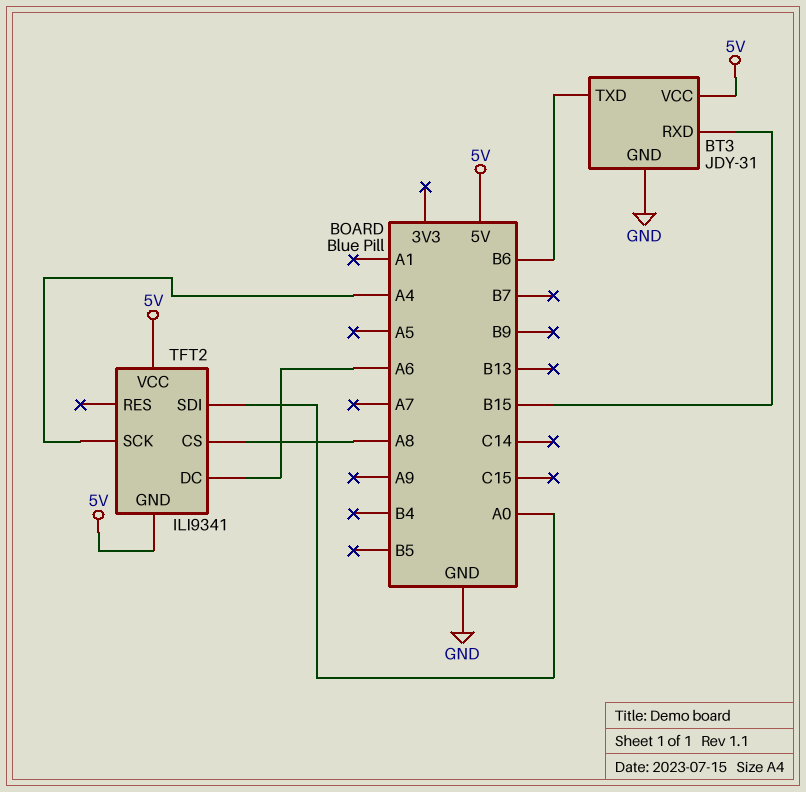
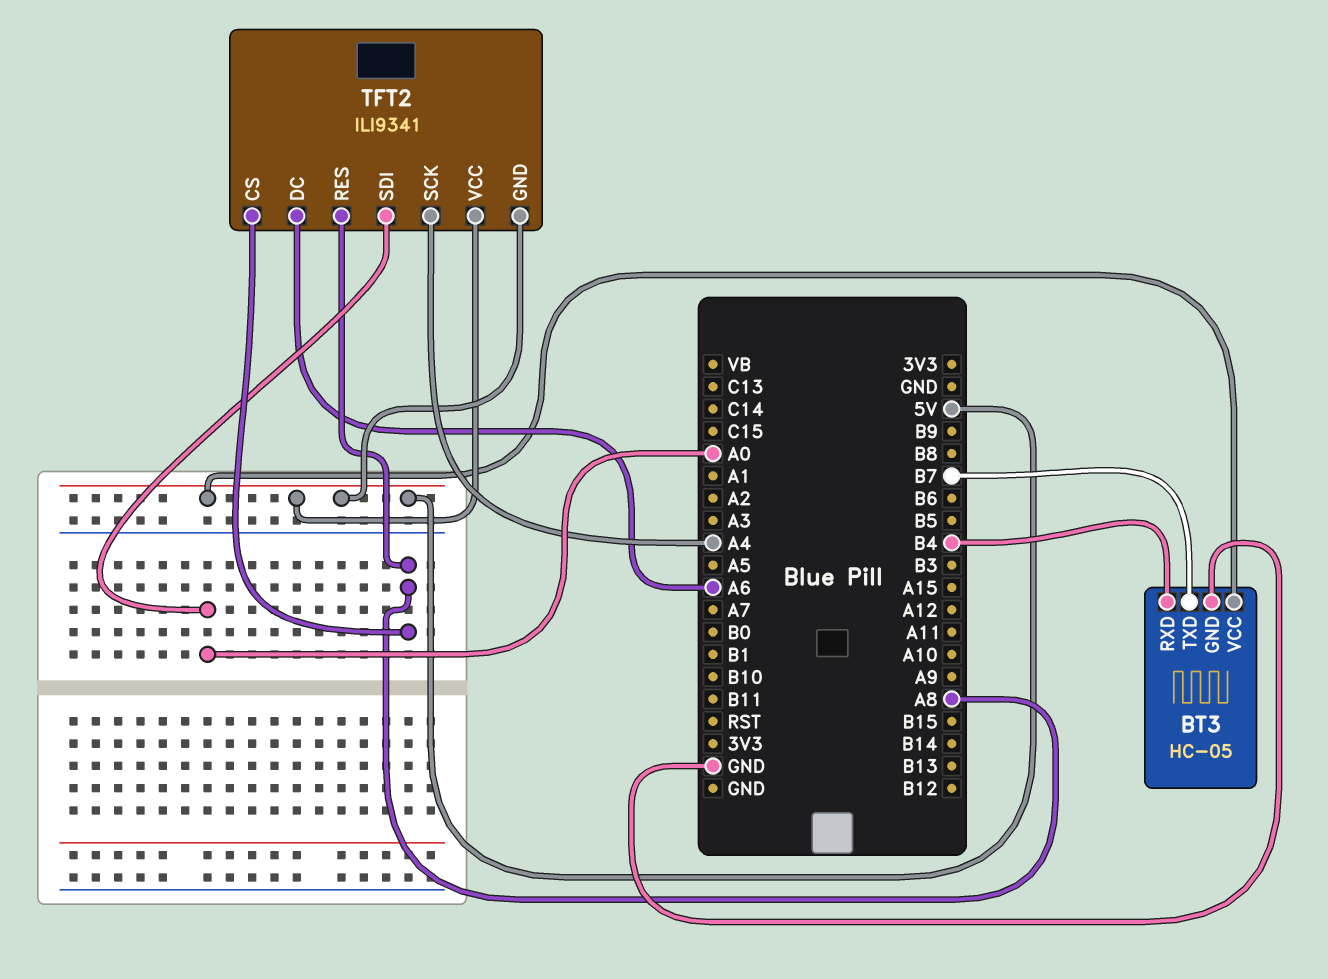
BT3: JDY-31 -> HC-05
BT3 pin RXD: B15 -> B4
BT3 pin TXD: B6 -> B7
TFT2 pin RES: none -> A8

